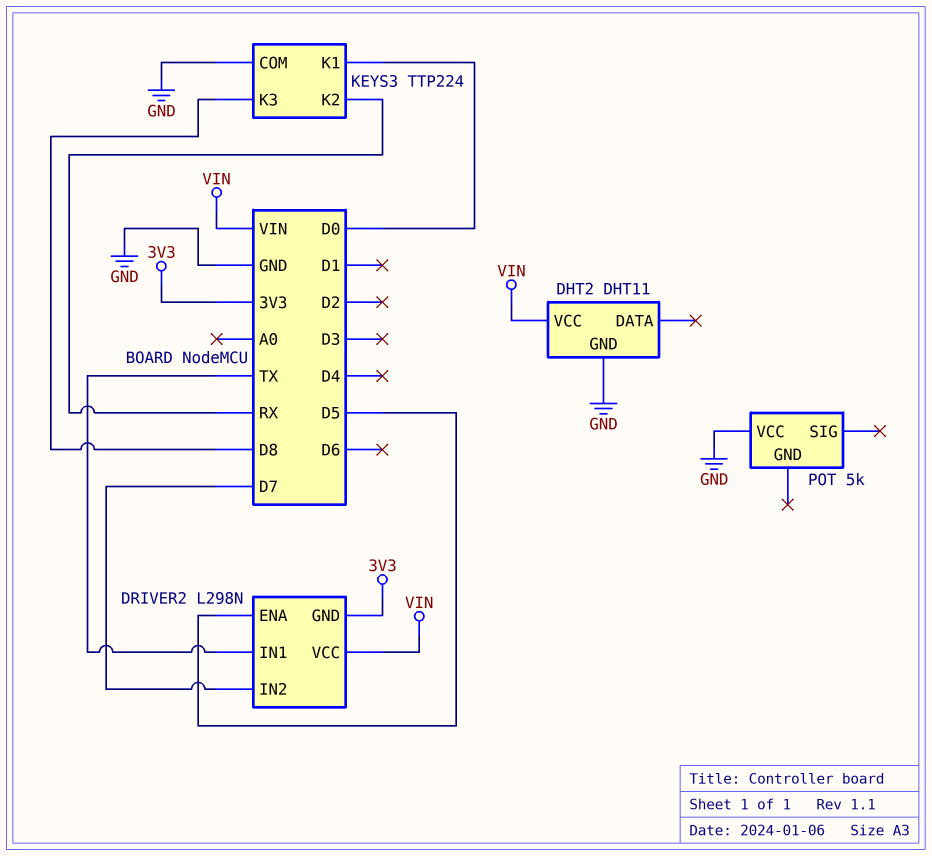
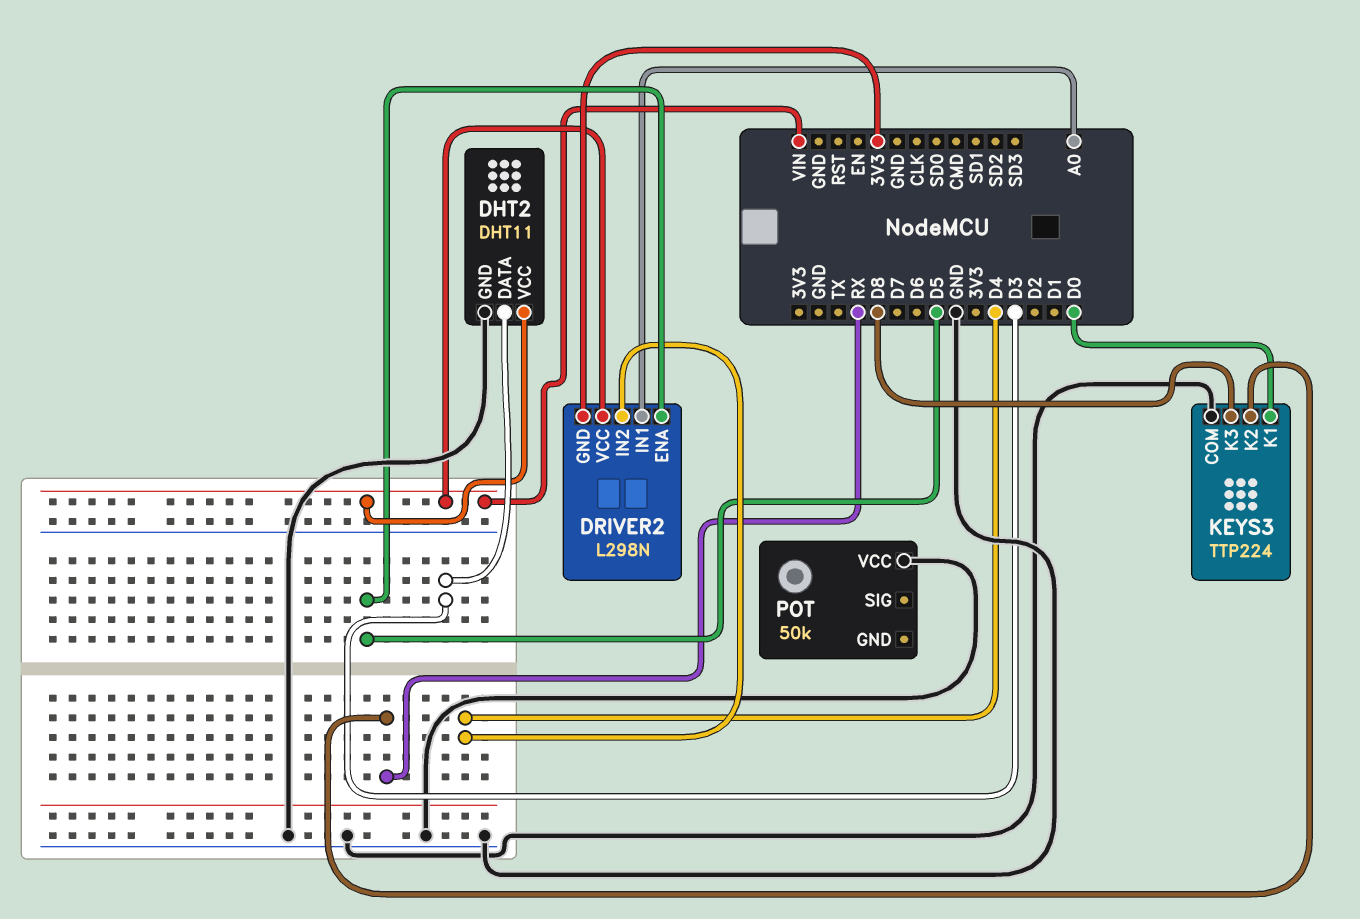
DHT2 pin DATA: none -> D3
DRIVER2 pin IN1: TX -> A0
DRIVER2 pin IN2: D7 -> D4
POT: 5k -> 50k

